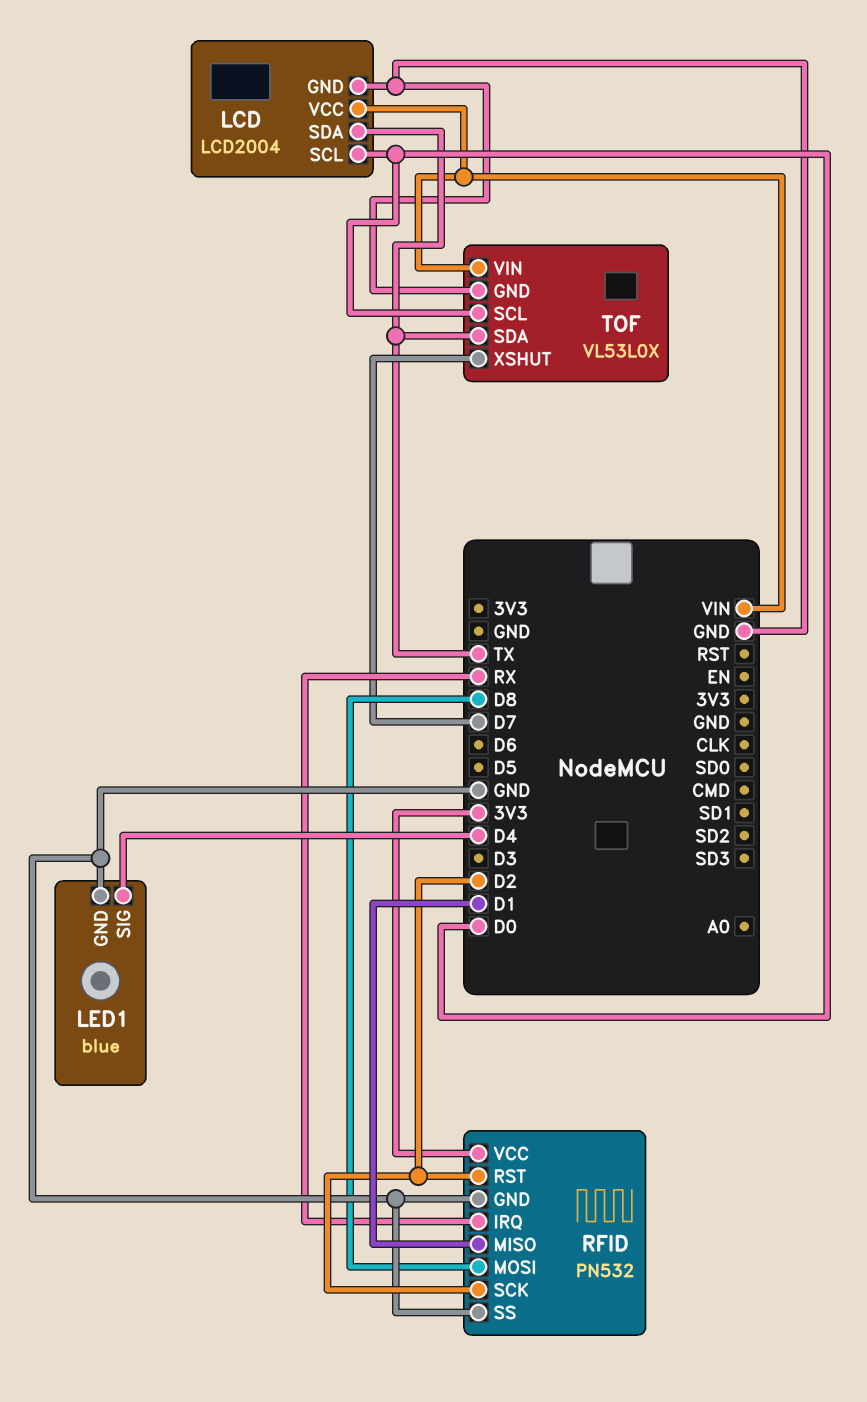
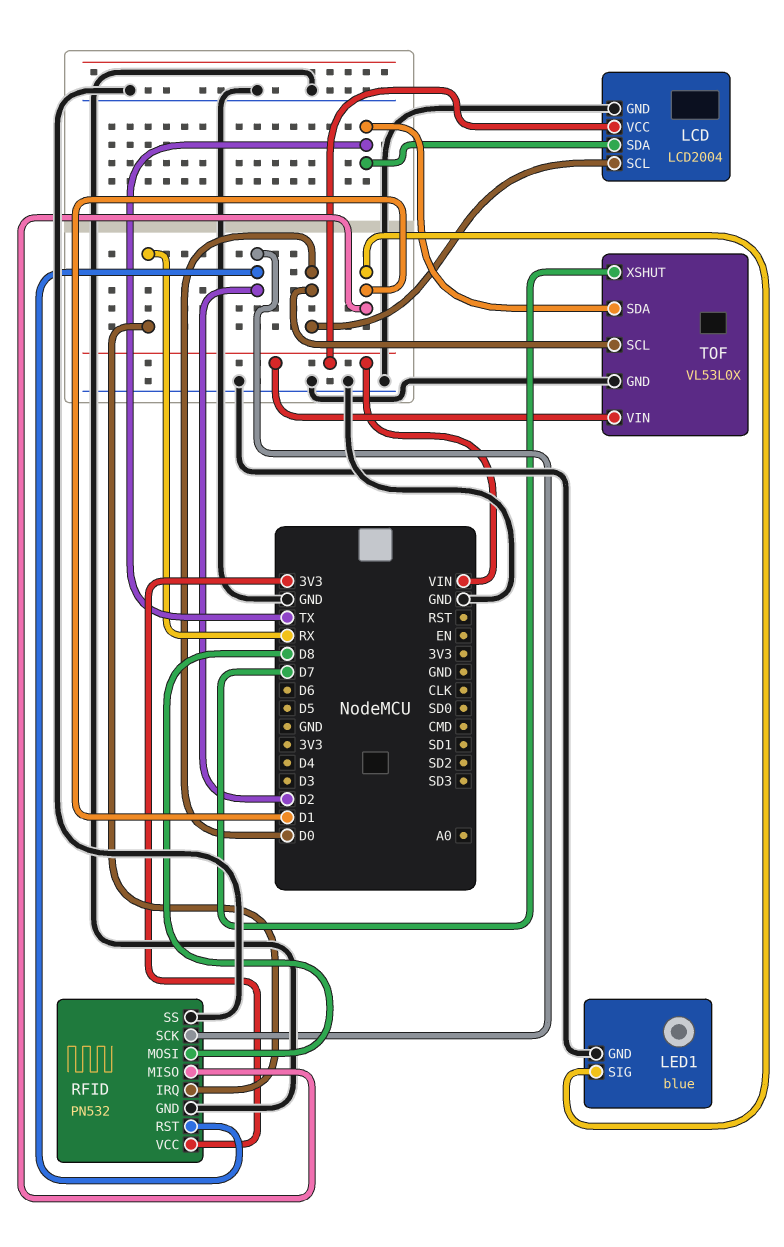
LED1 pin SIG: D4 -> D1

